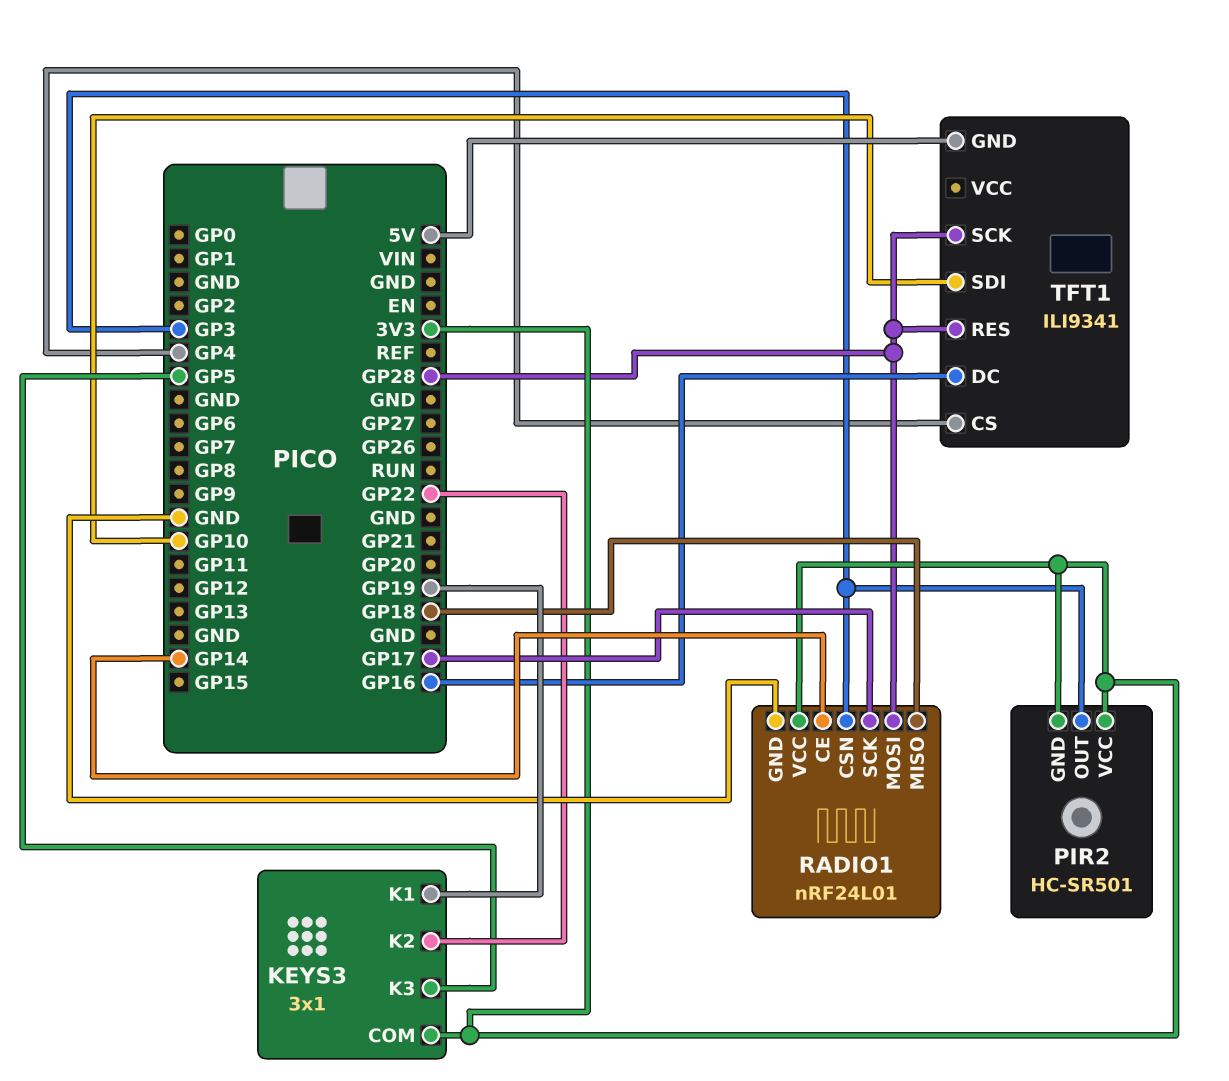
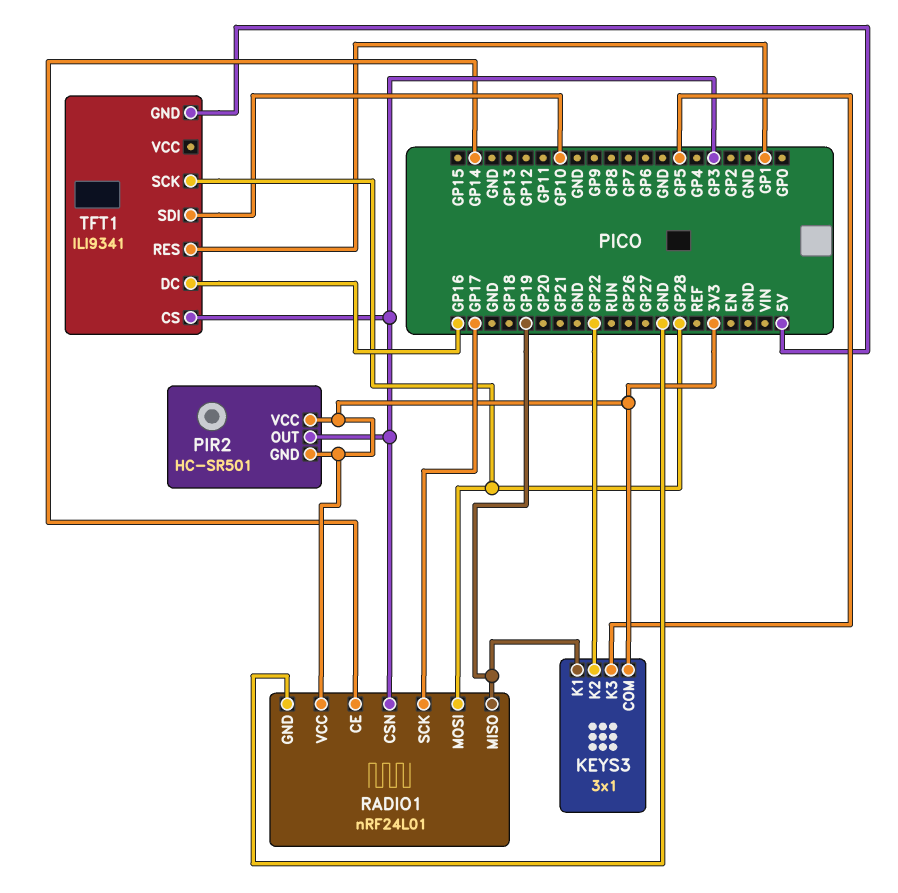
RADIO1 pin MISO: GP18 -> GP19
TFT1 pin CS: GP4 -> GP3
TFT1 pin RES: GP28 -> GP1

